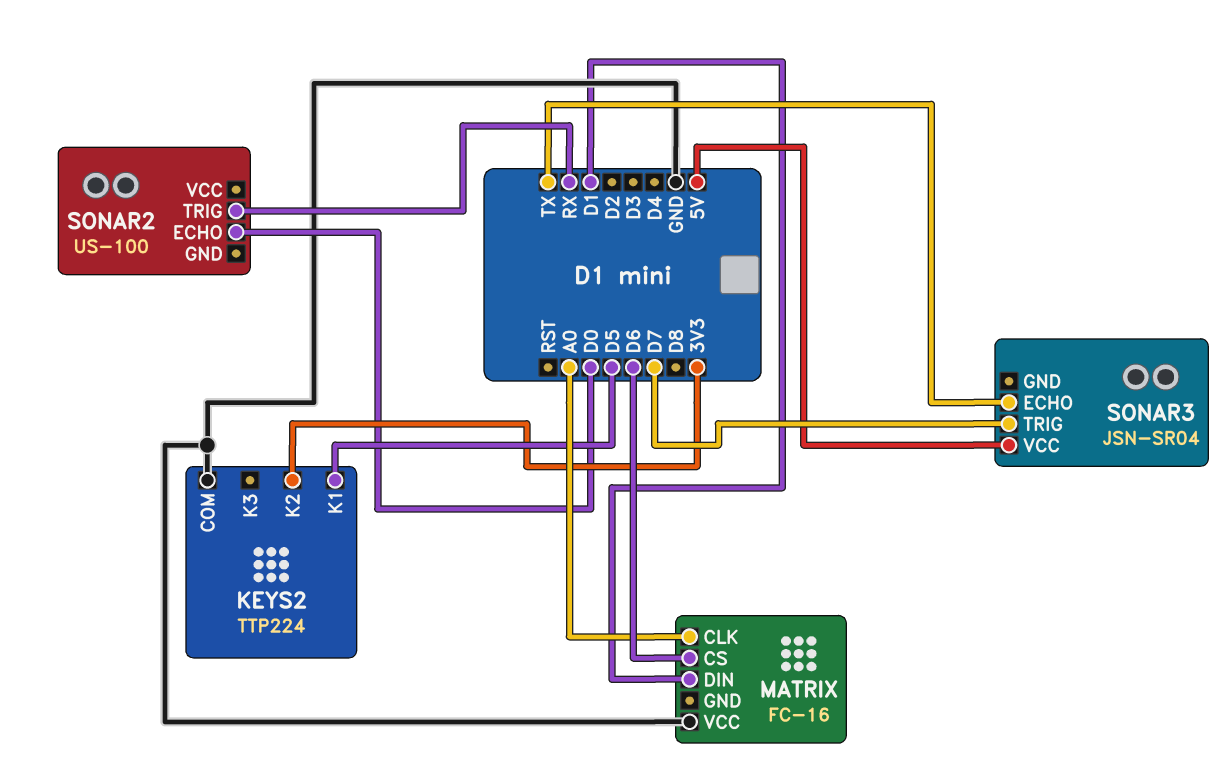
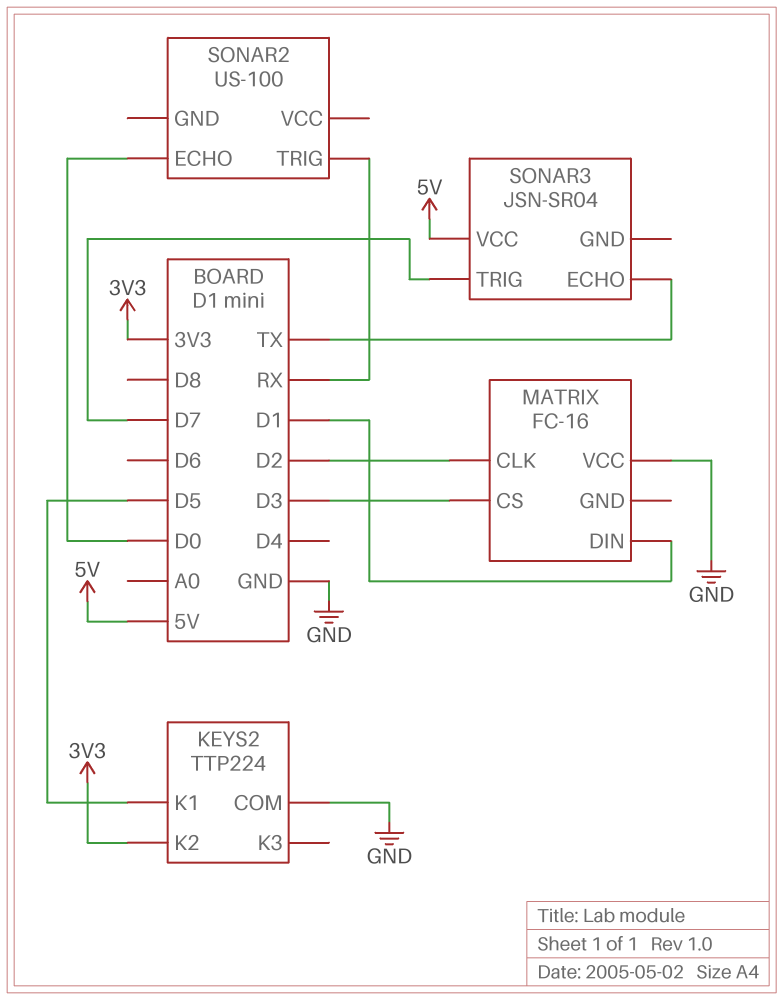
MATRIX pin CLK: A0 -> D2
MATRIX pin CS: D6 -> D3

